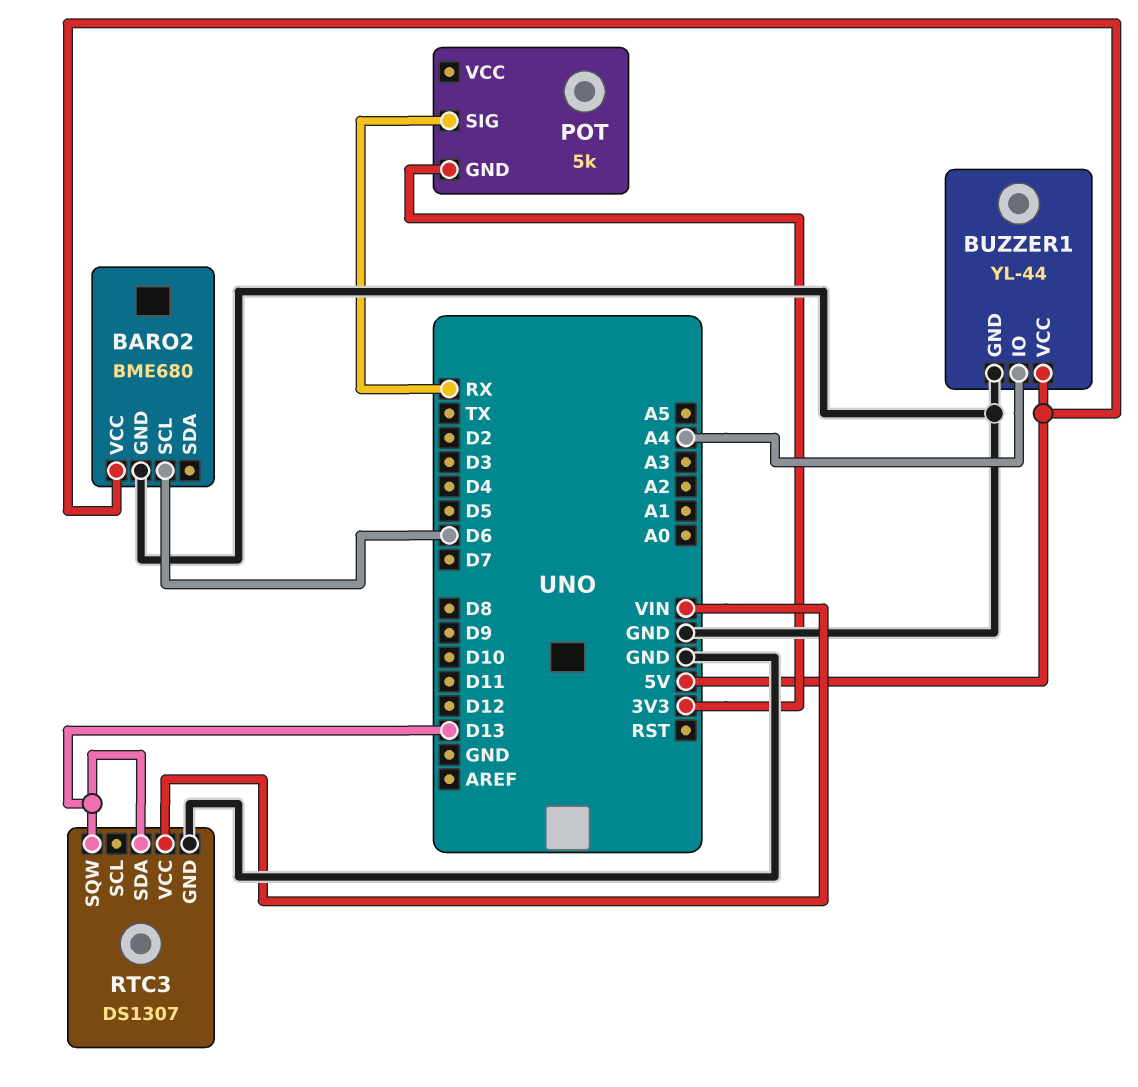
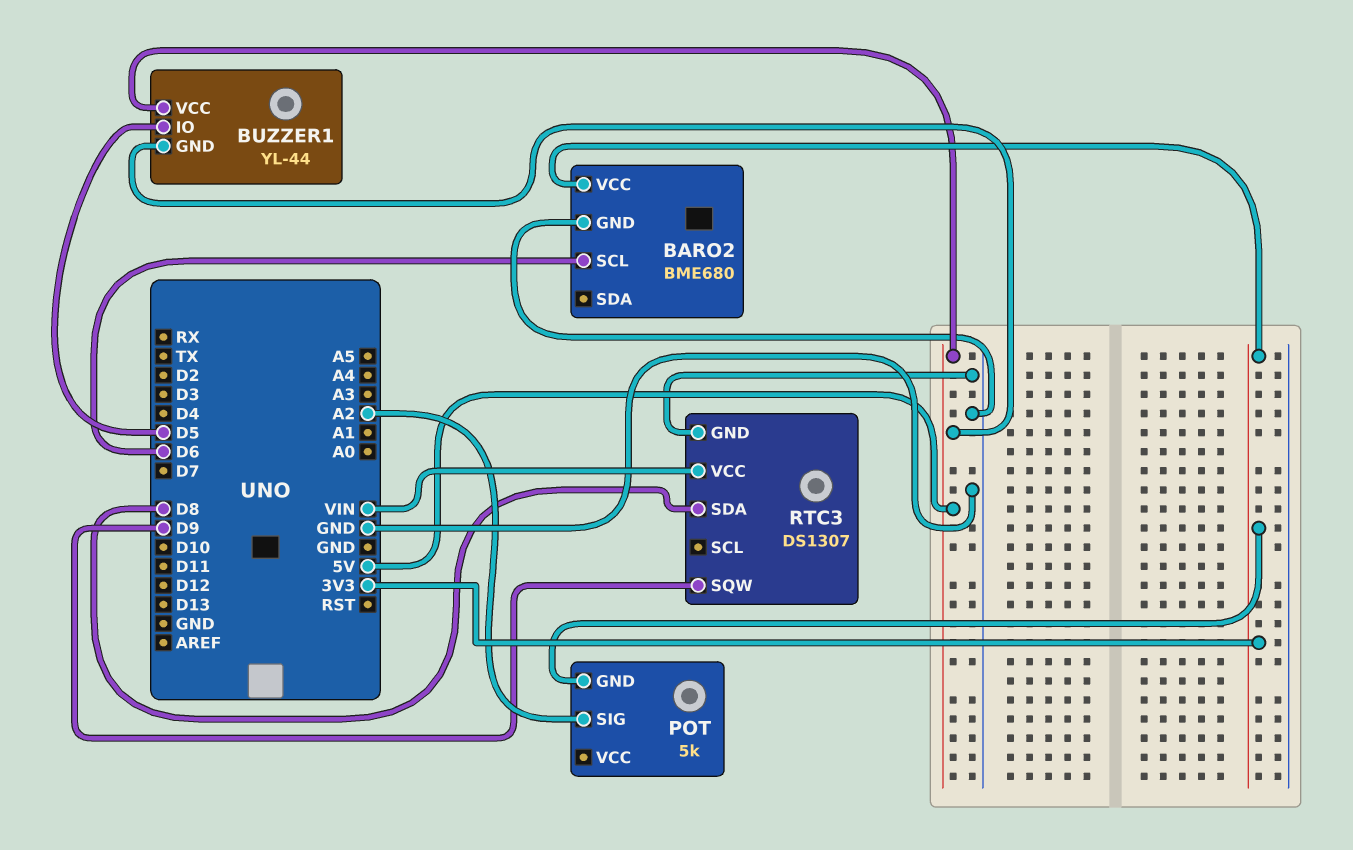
BARO2 pin VCC: 5V -> 3V3
BUZZER1 pin GND: GND -> 5V
BUZZER1 pin IO: A4 -> D5
POT pin SIG: RX -> A2
RTC3 pin SDA: D13 -> D8
RTC3 pin SQW: D13 -> D9

